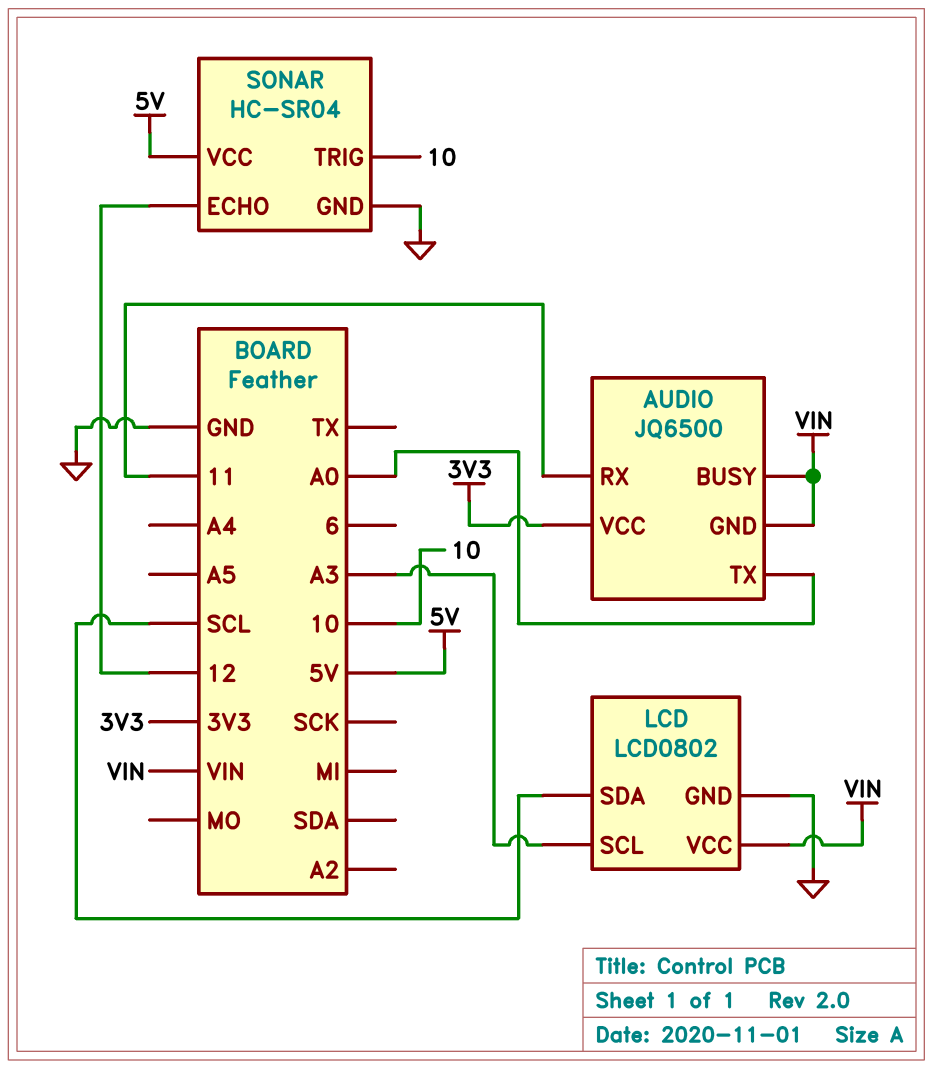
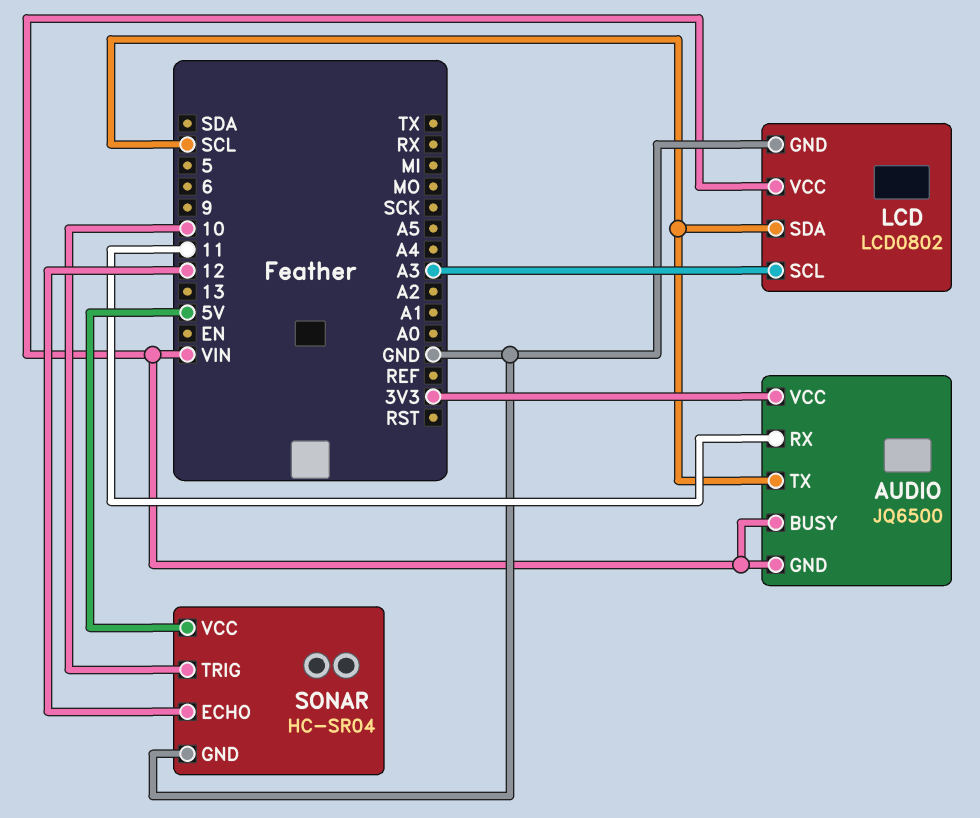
AUDIO pin TX: A0 -> SCL

